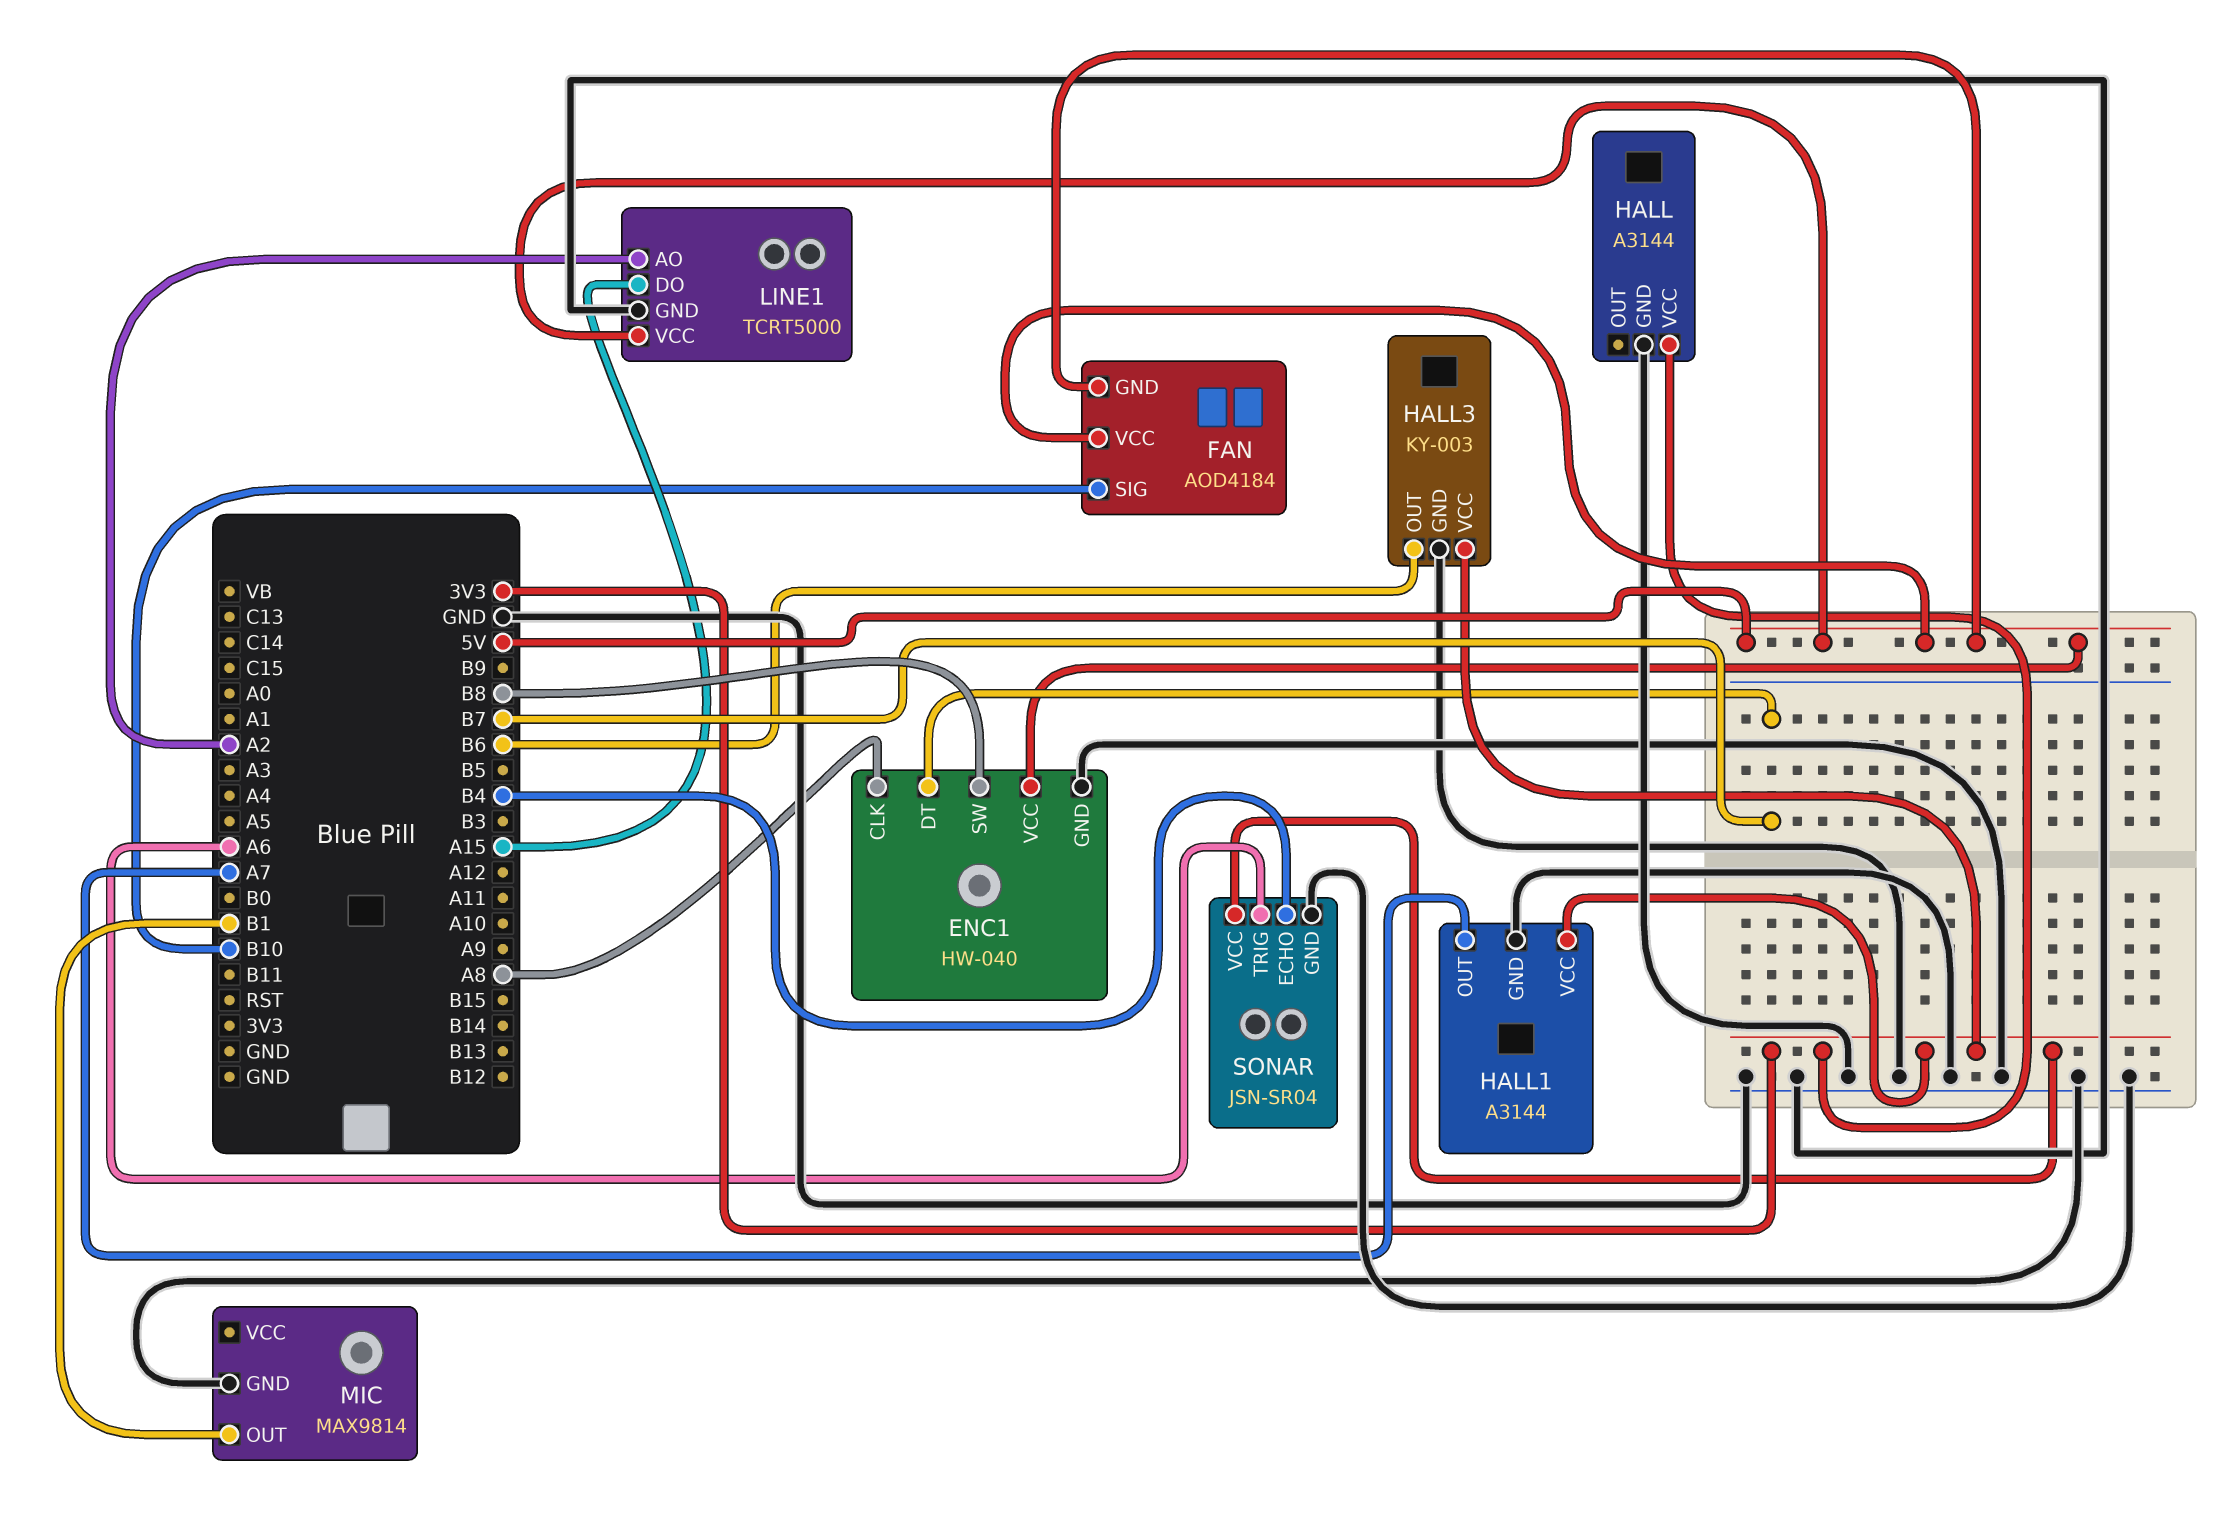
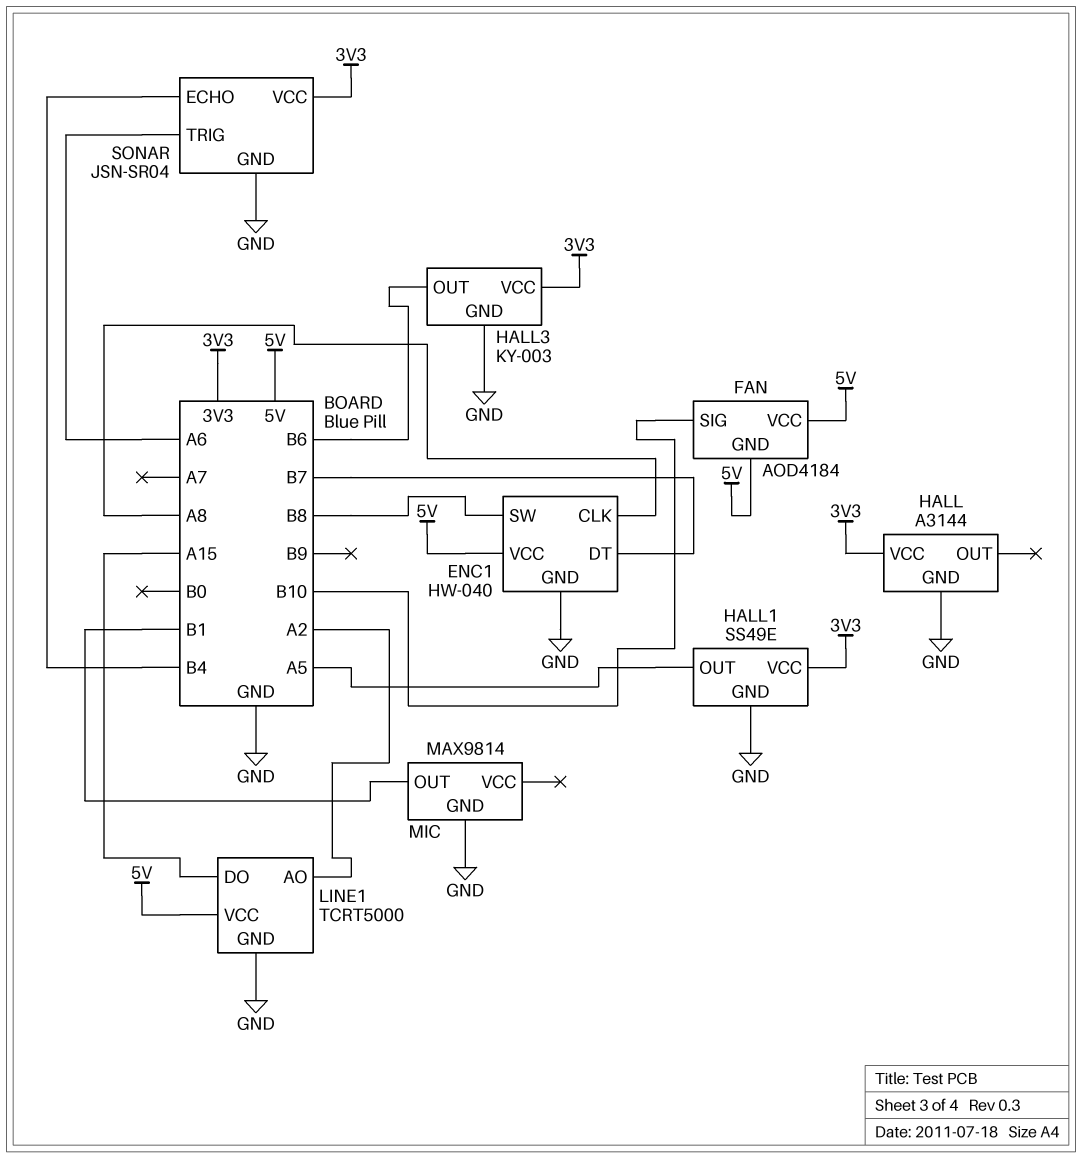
HALL1: A3144 -> SS49E
HALL1 pin OUT: A7 -> A5

